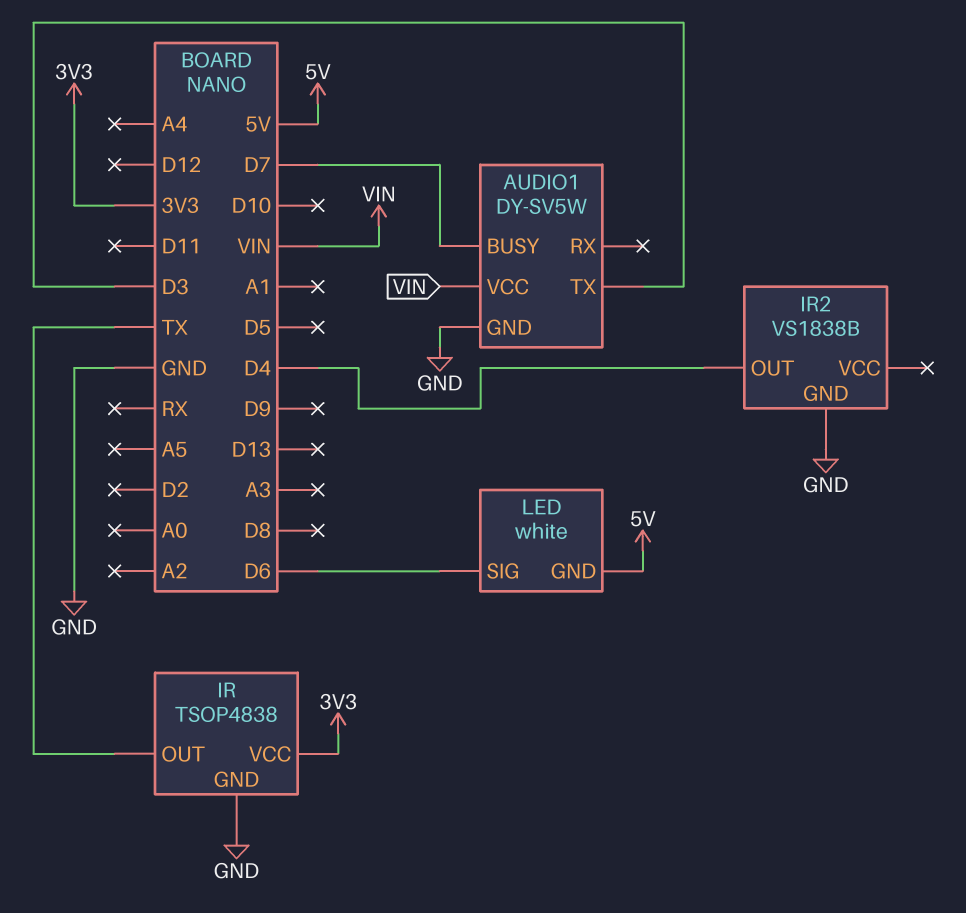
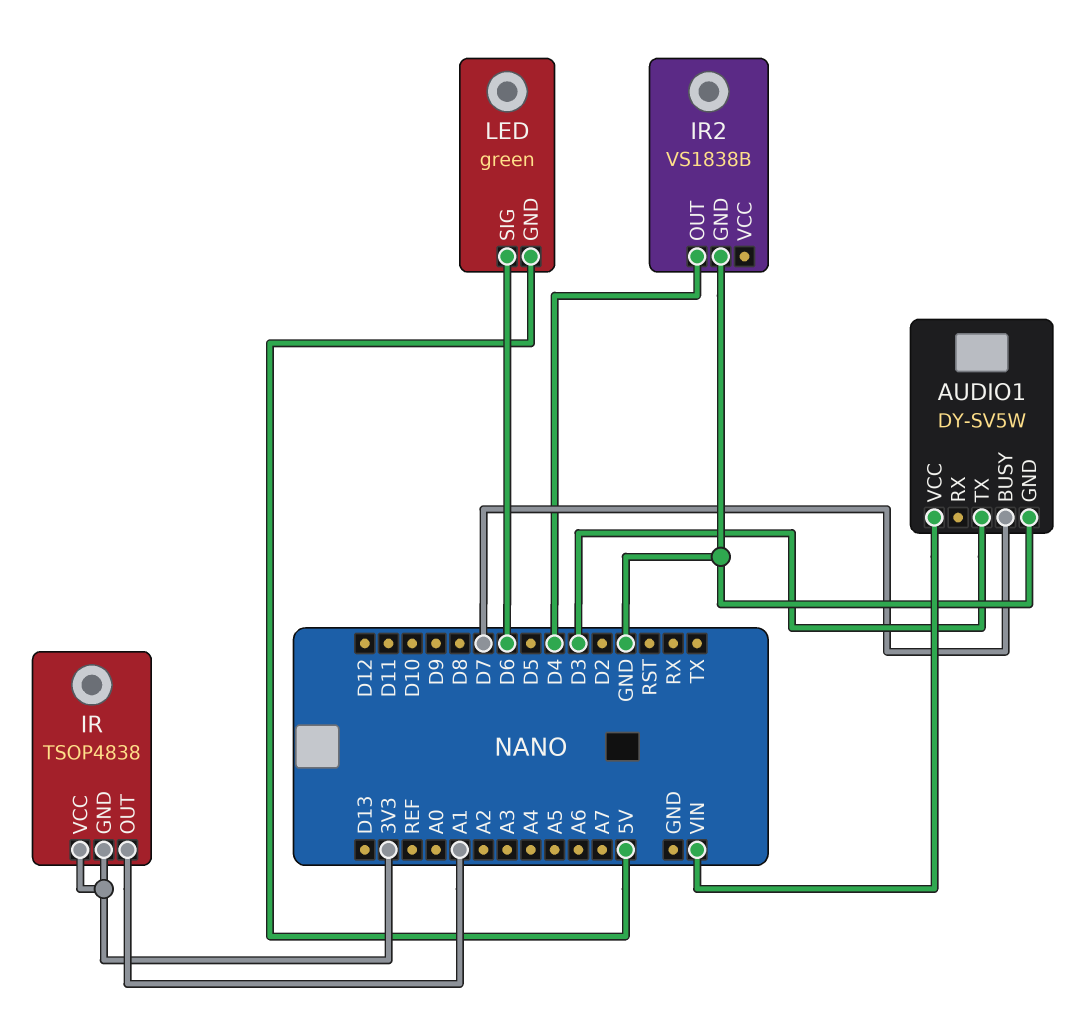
IR pin GND: GND -> 3V3
IR pin OUT: TX -> A1
LED: white -> green

